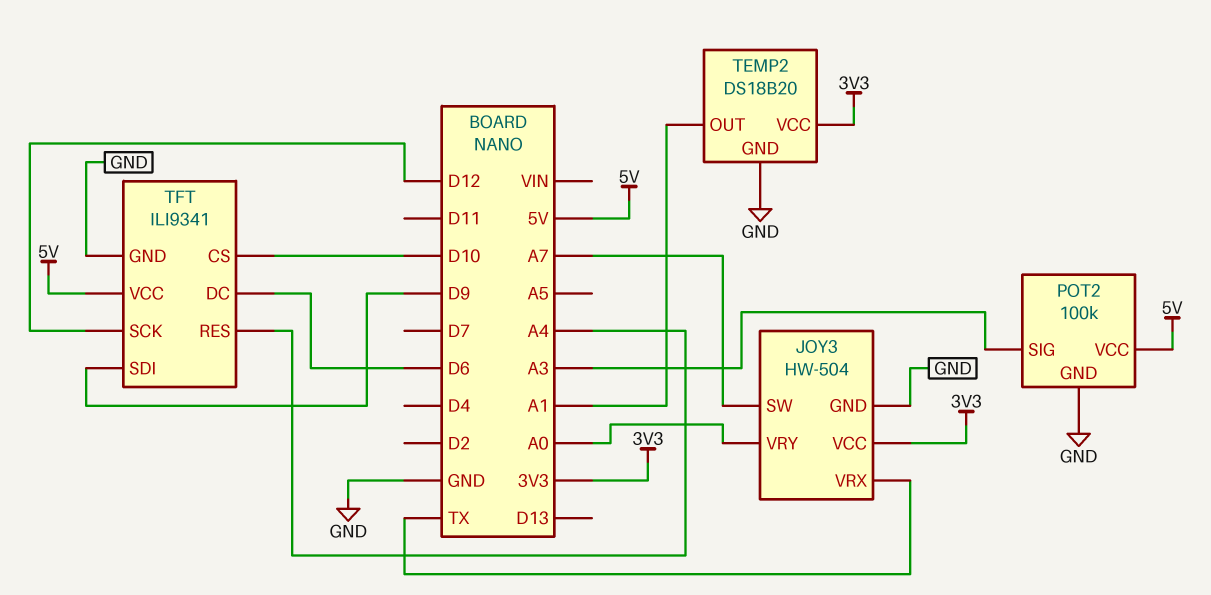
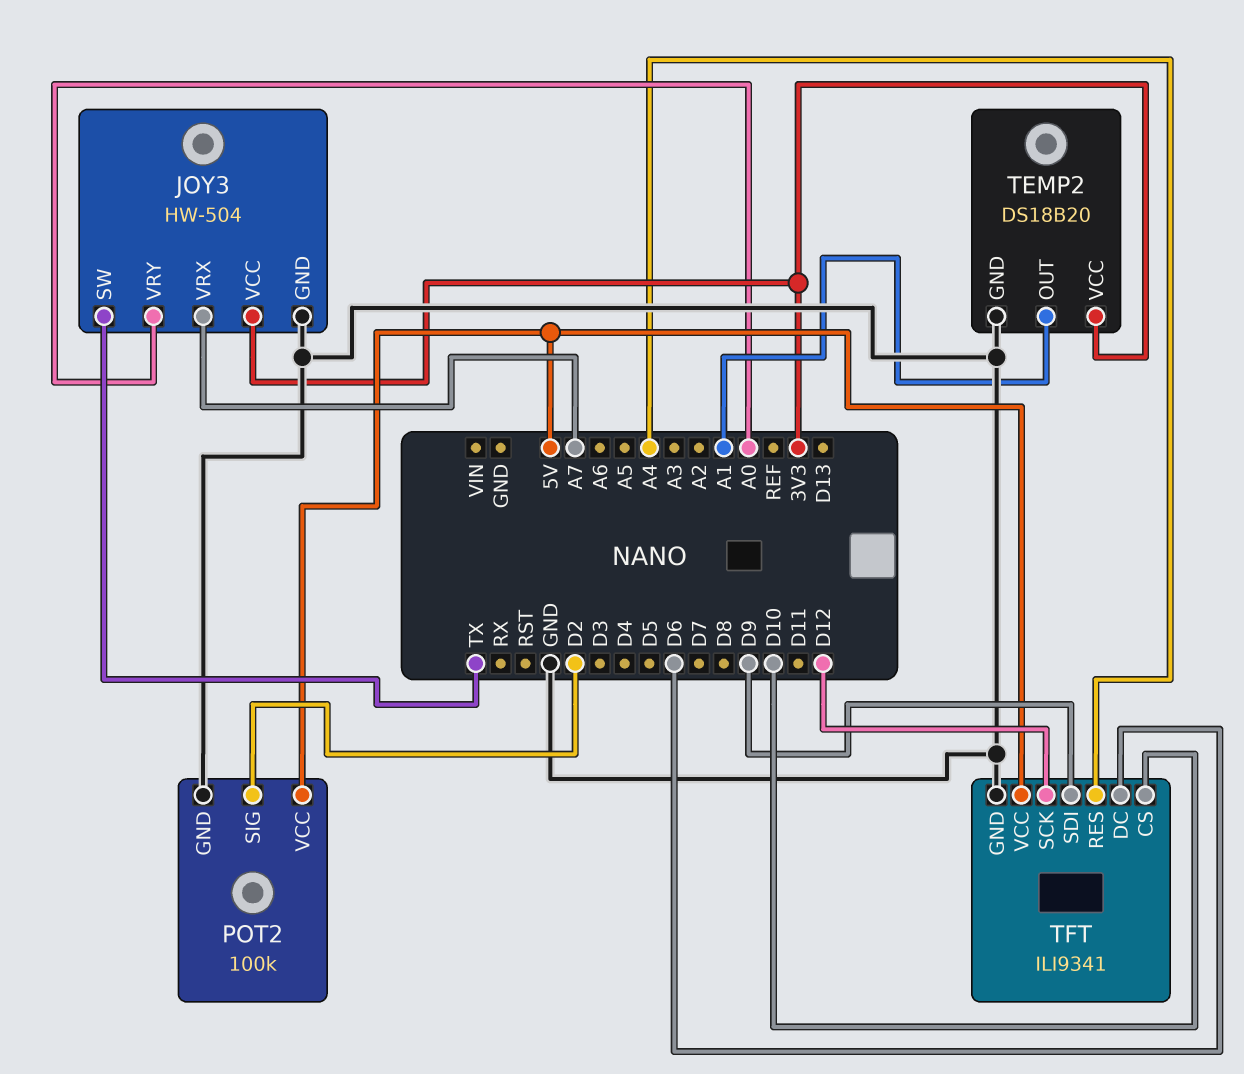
JOY3 pin SW: A7 -> TX
JOY3 pin VRX: TX -> A7
POT2 pin SIG: A3 -> D2

